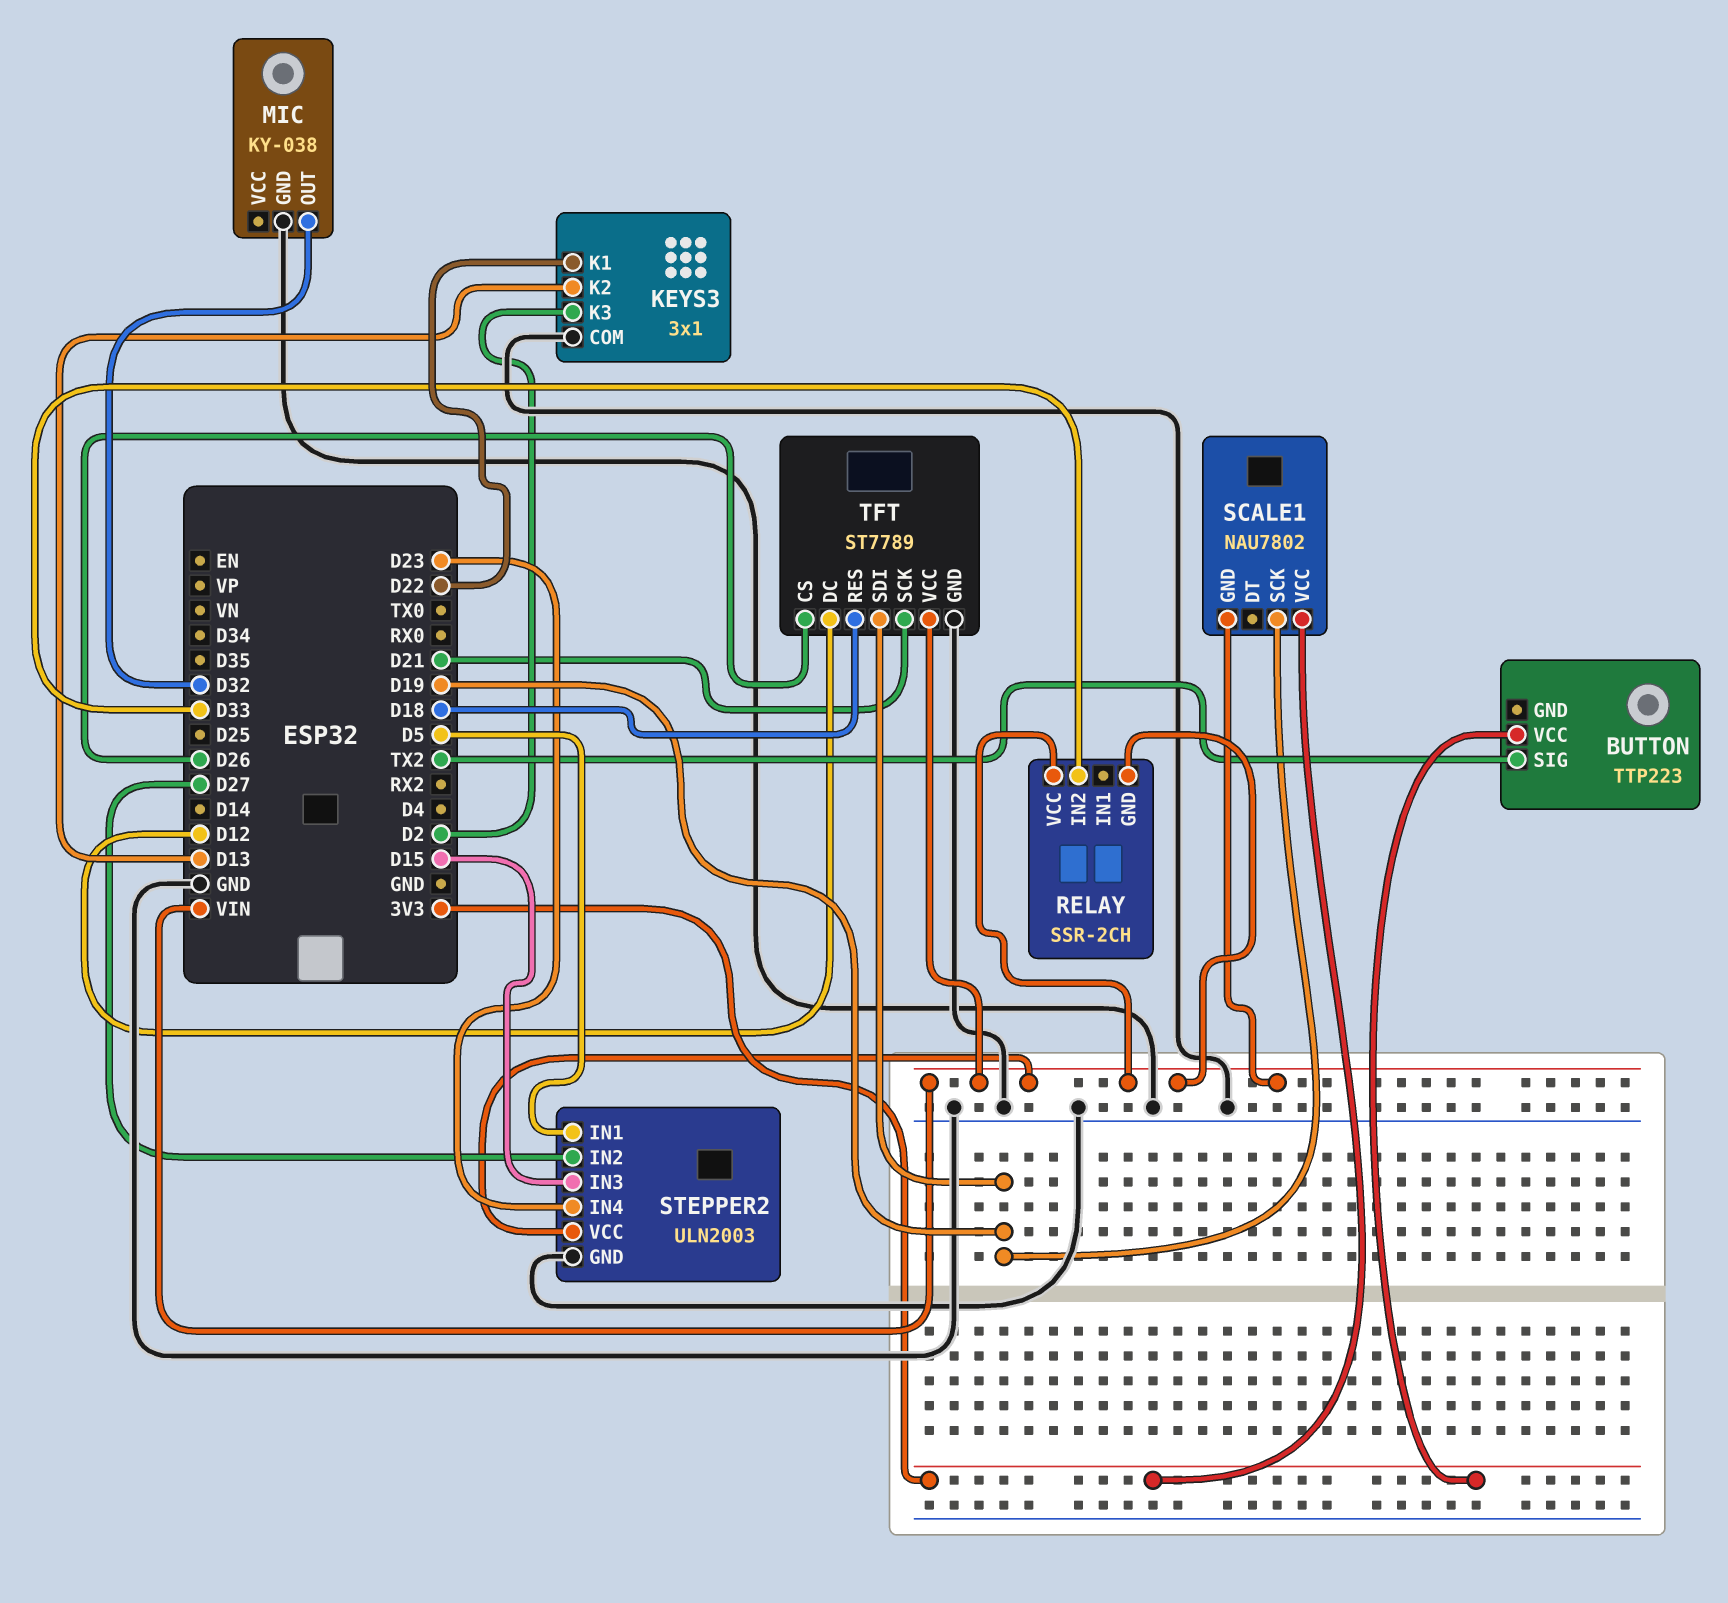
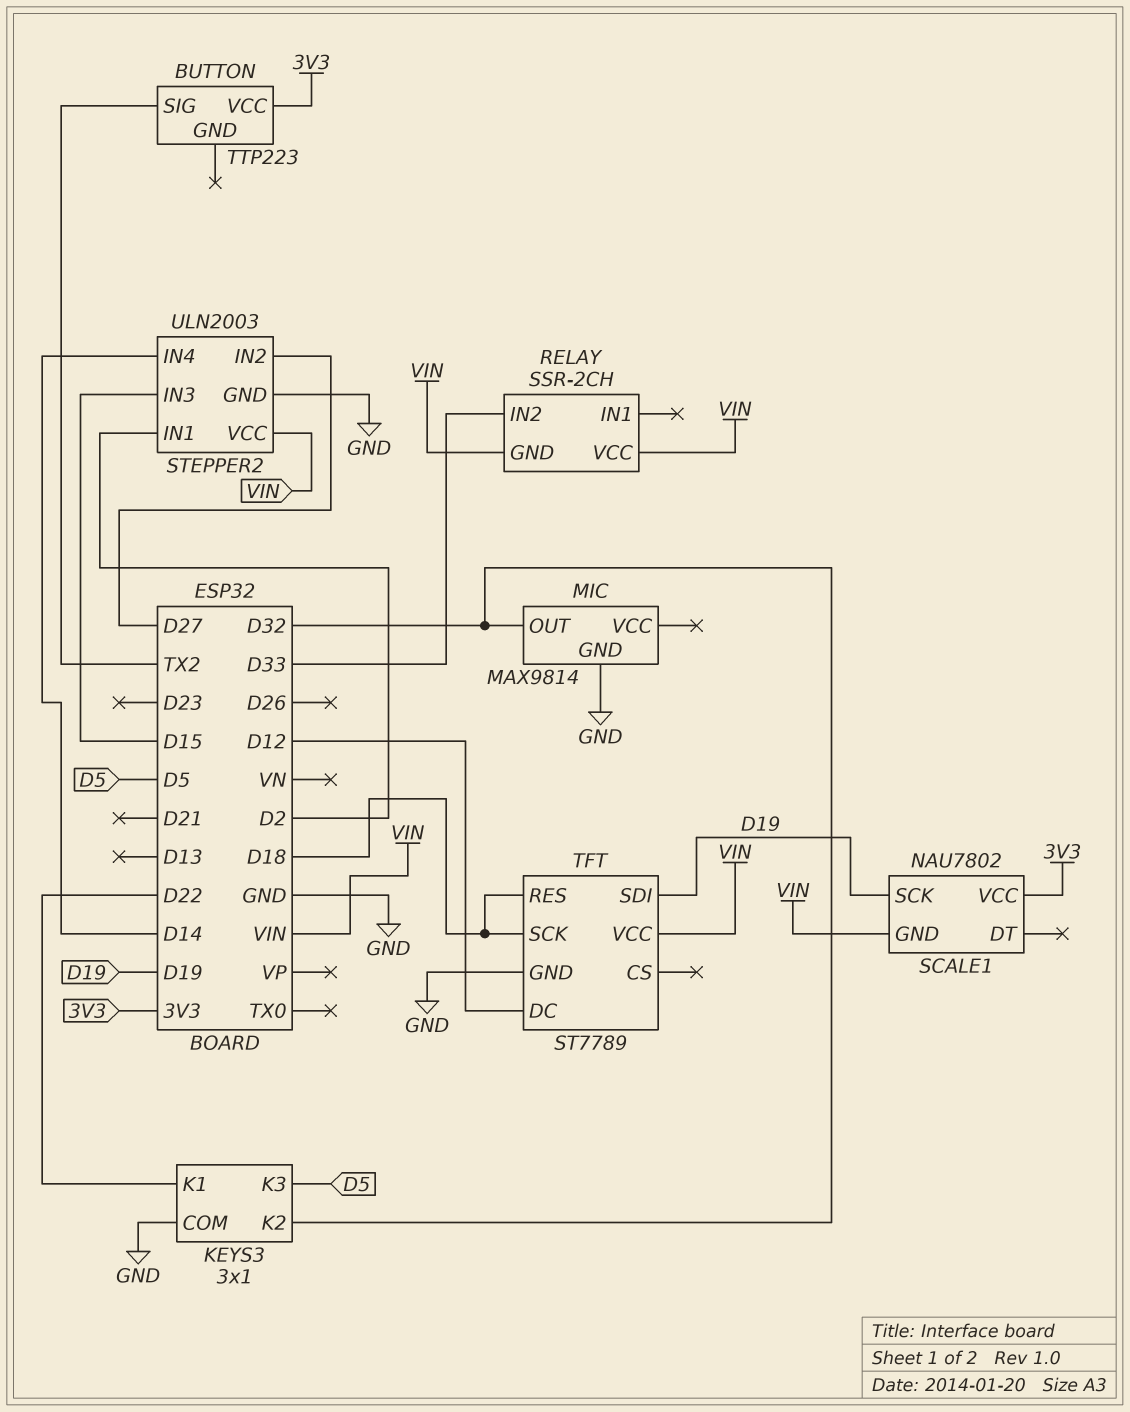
KEYS3 pin K2: D13 -> D32
KEYS3 pin K3: D2 -> D5
MIC: KY-038 -> MAX9814
STEPPER2 pin IN1: D5 -> D2
STEPPER2 pin IN4: D23 -> D14
TFT pin CS: D26 -> none
TFT pin SCK: D21 -> D18

